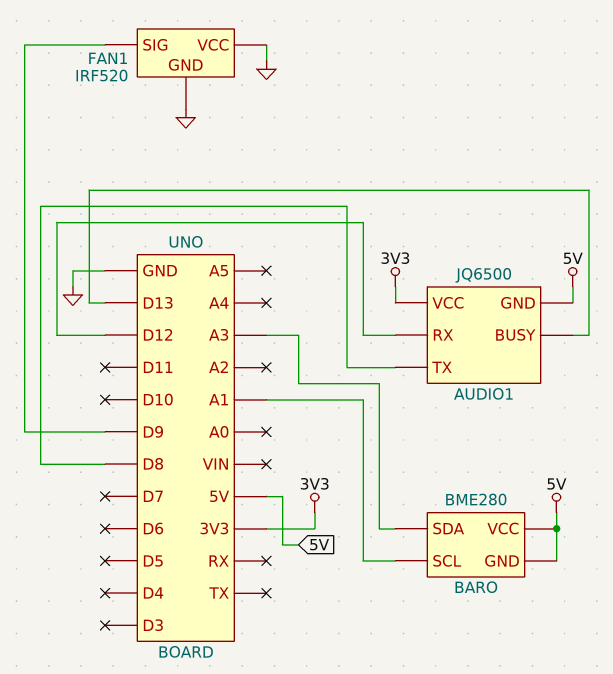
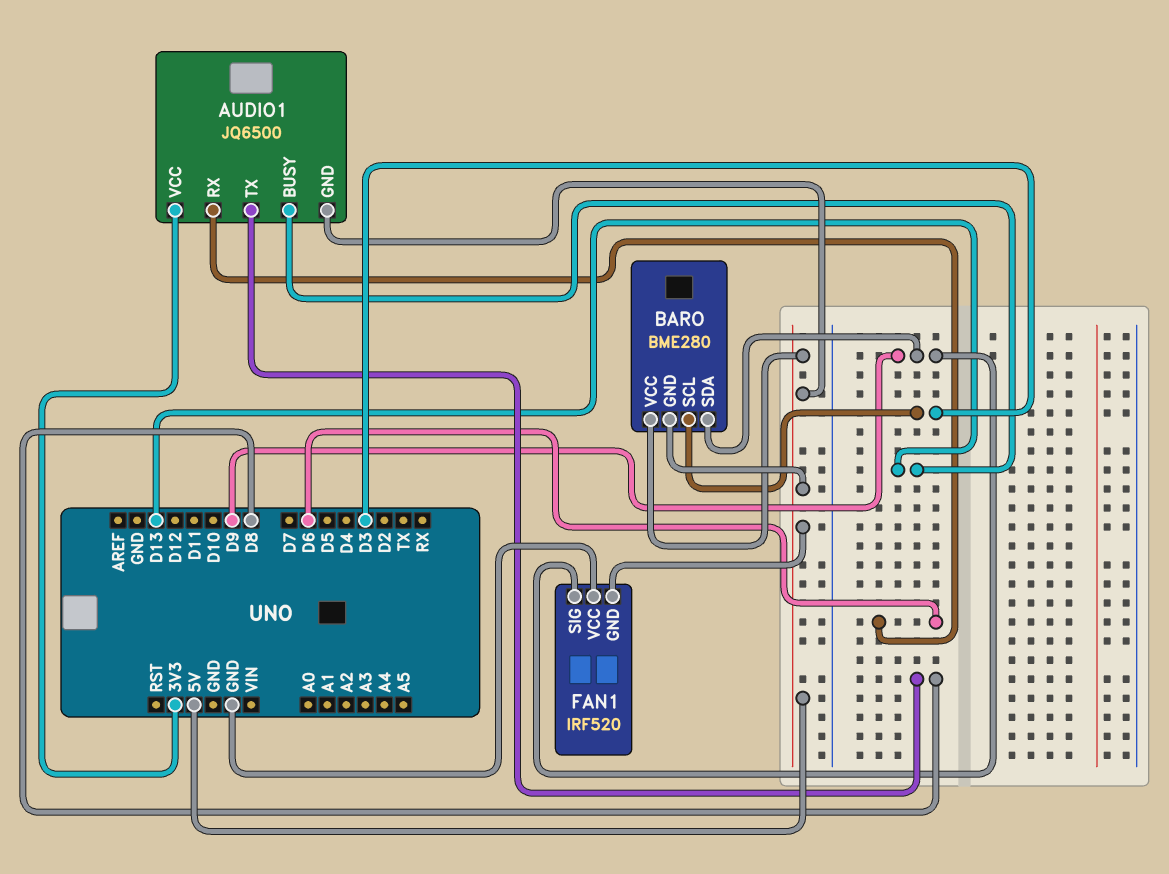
AUDIO1 pin RX: D12 -> D6
BARO pin SCL: A1 -> D3
BARO pin SDA: A3 -> D9
FAN1 pin GND: GND -> 5V

